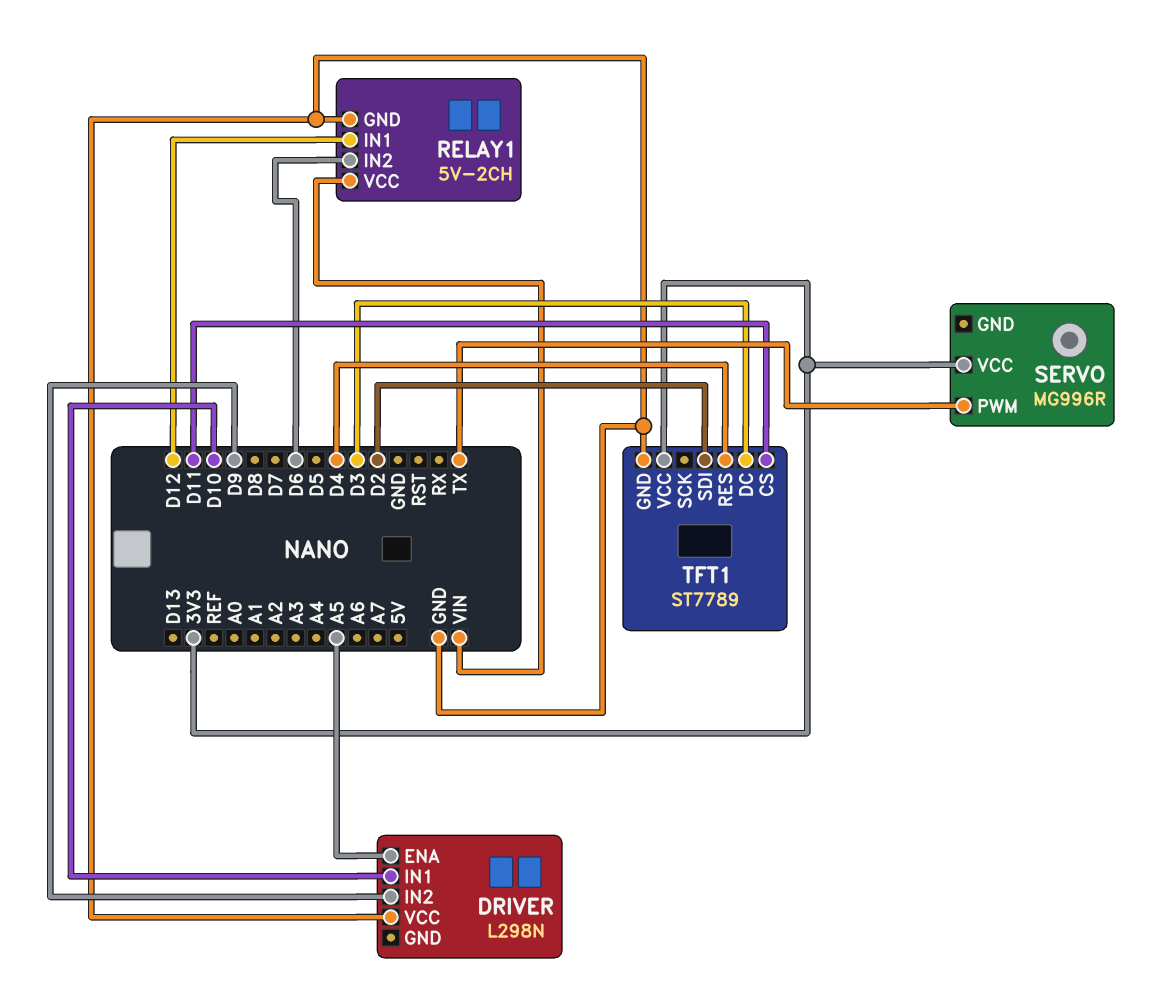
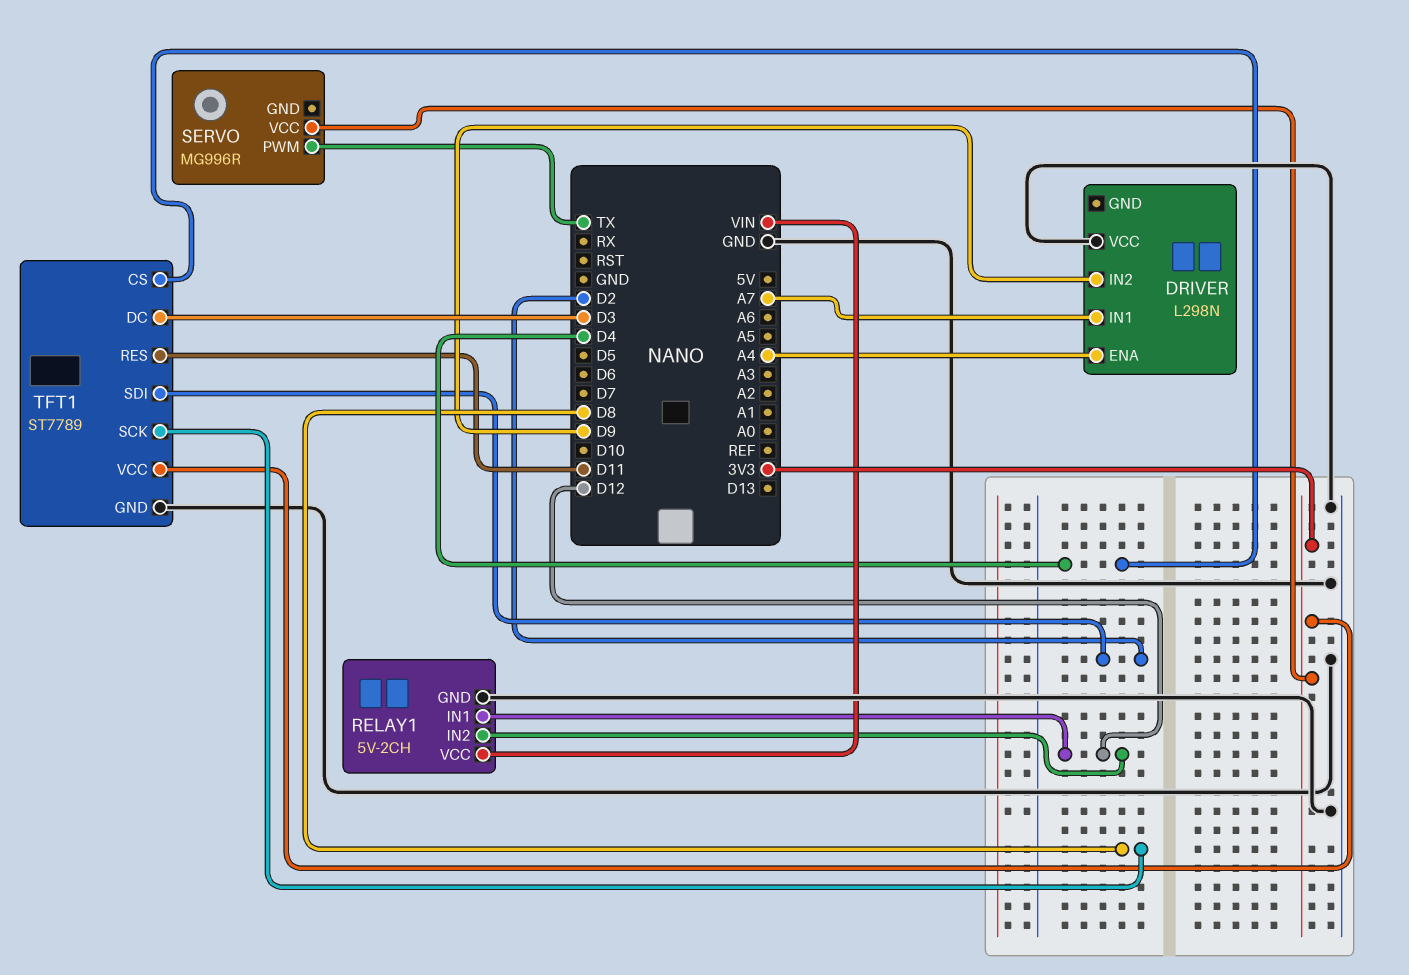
DRIVER pin ENA: A5 -> A4
DRIVER pin IN1: D10 -> A7
RELAY1 pin IN2: D6 -> D12
TFT1 pin CS: D11 -> D4
TFT1 pin RES: D4 -> D11
TFT1 pin SCK: none -> D8

